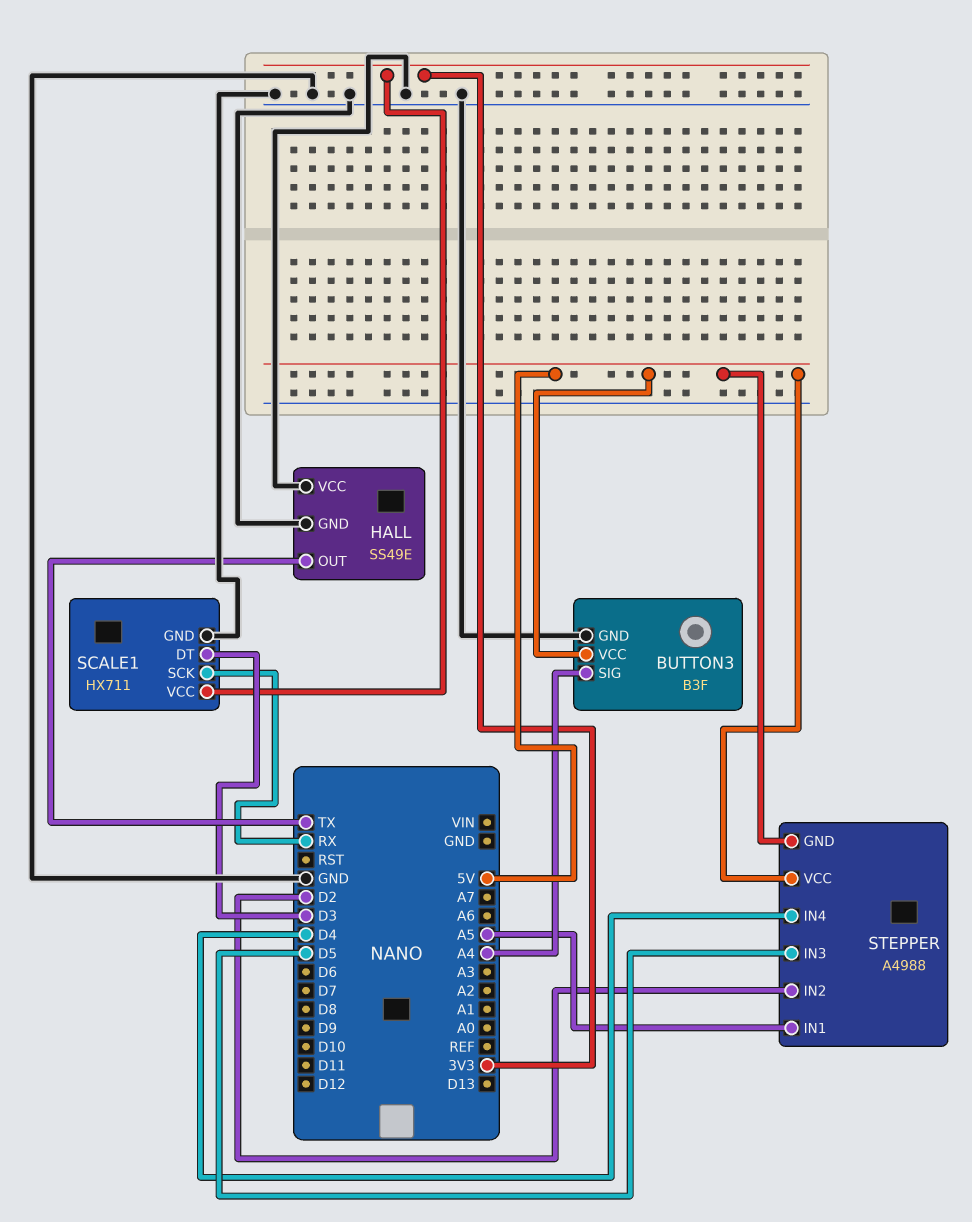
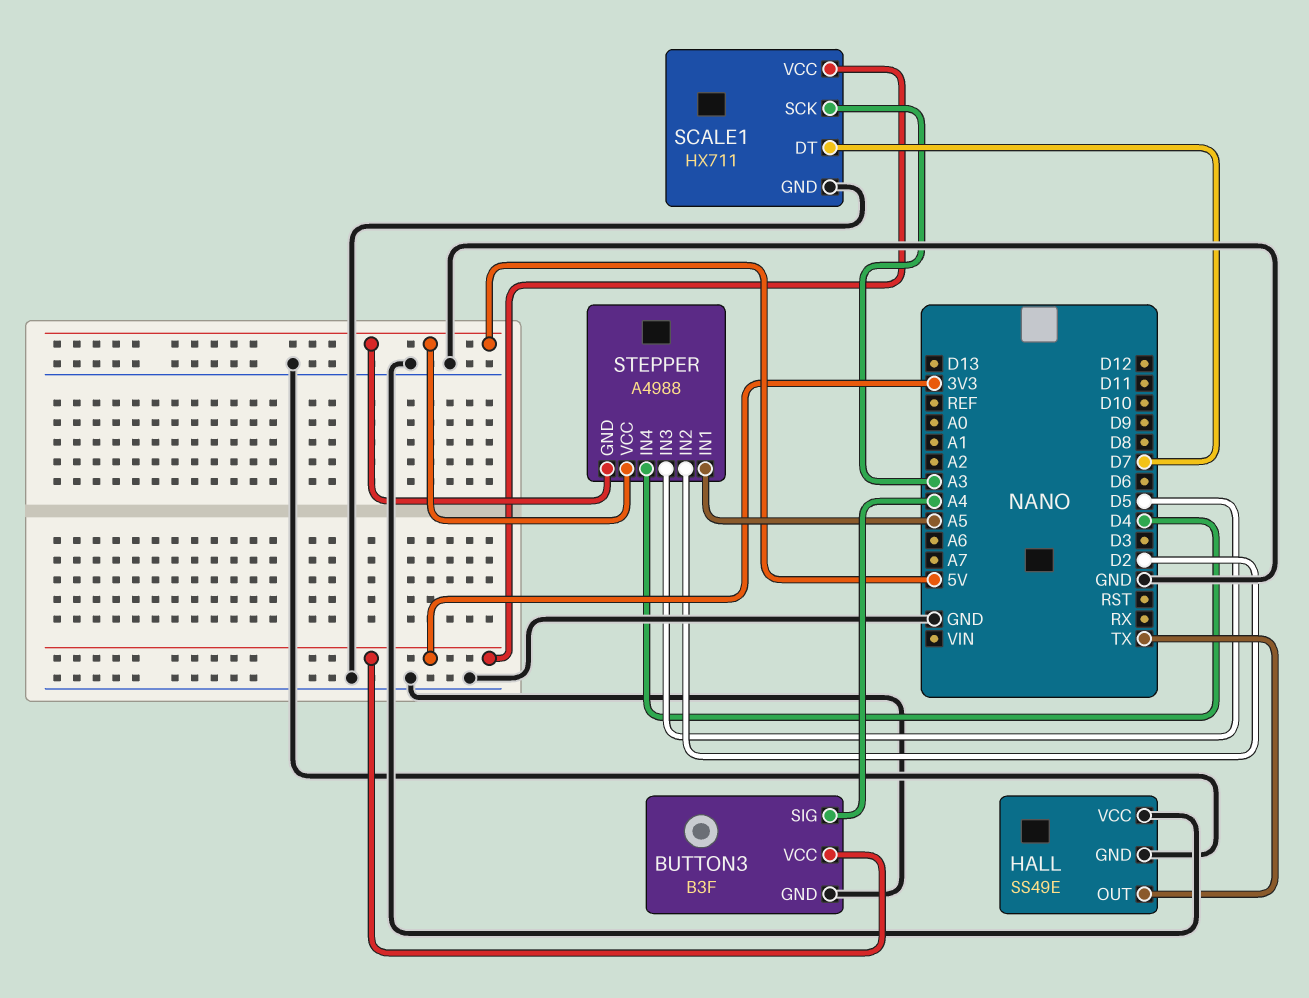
BUTTON3 pin VCC: 5V -> 3V3
SCALE1 pin DT: D3 -> D7
SCALE1 pin SCK: RX -> A3

